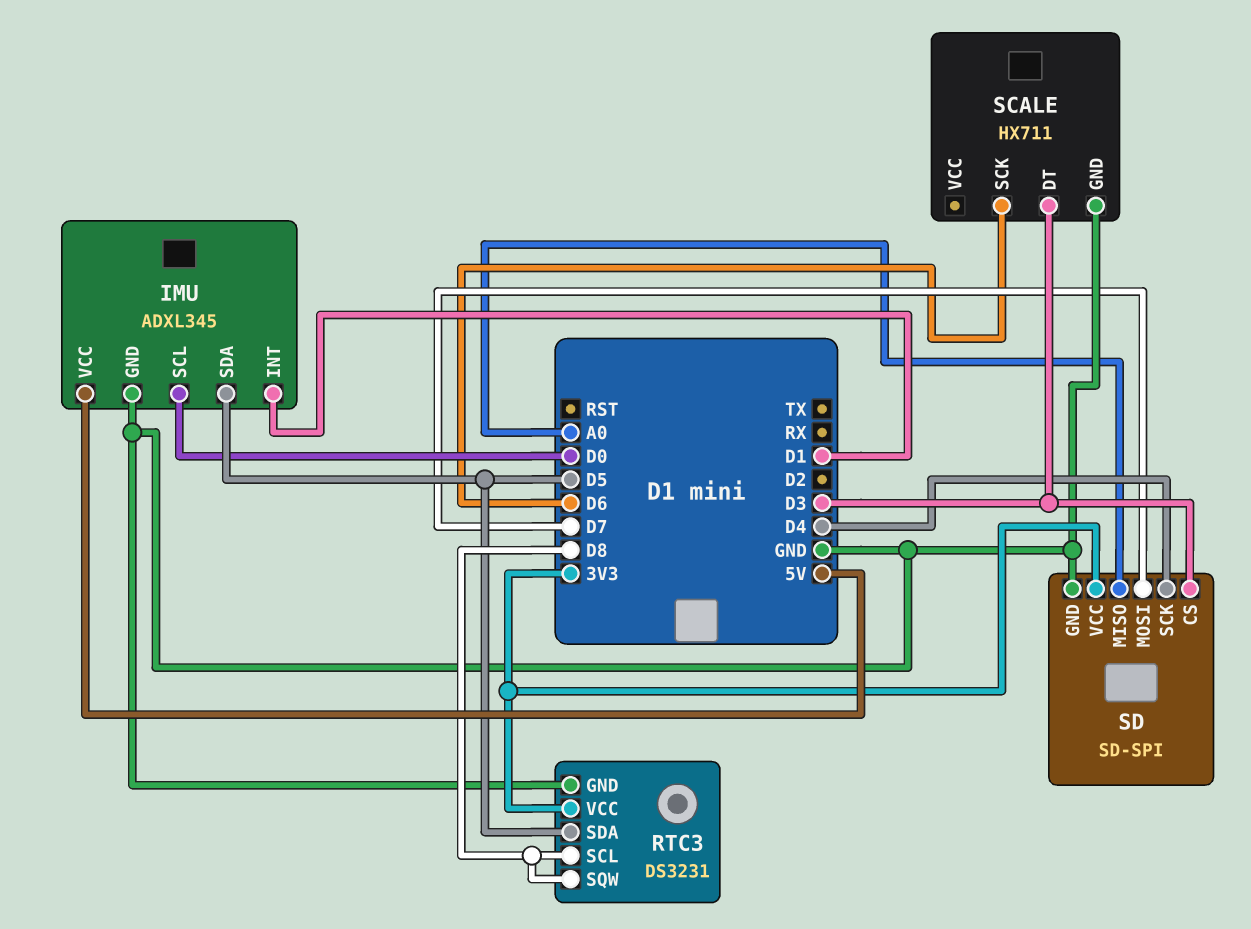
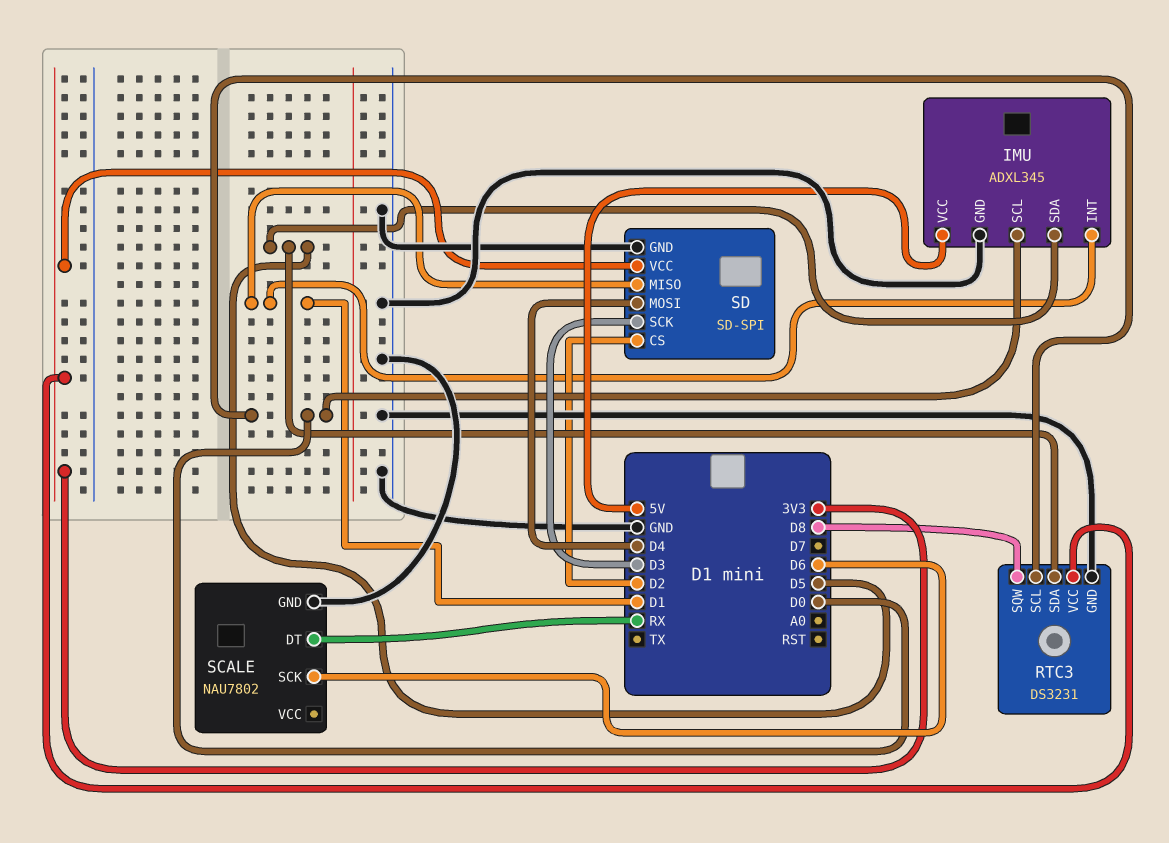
RTC3 pin SCL: D8 -> D0
SCALE: HX711 -> NAU7802
SCALE pin DT: D3 -> RX
SD pin CS: D3 -> D2
SD pin MISO: A0 -> D1
SD pin MOSI: D7 -> D4
SD pin SCK: D4 -> D3

